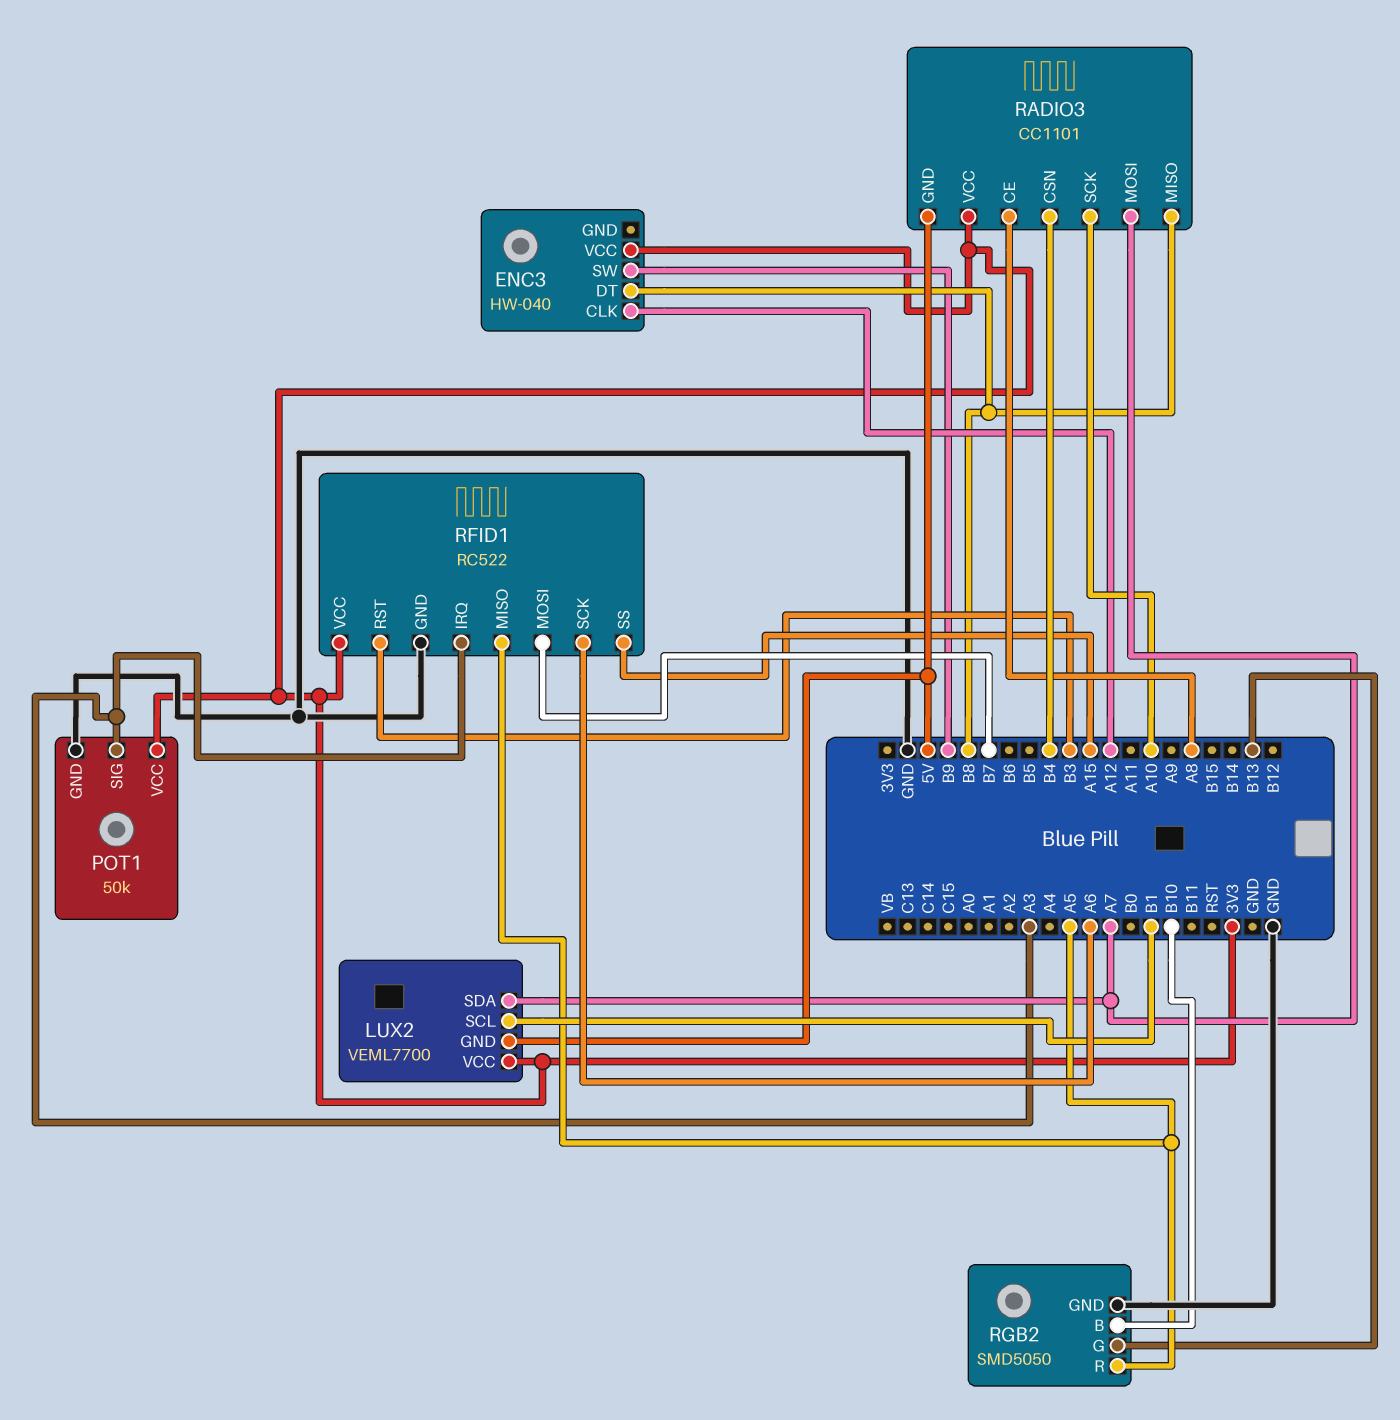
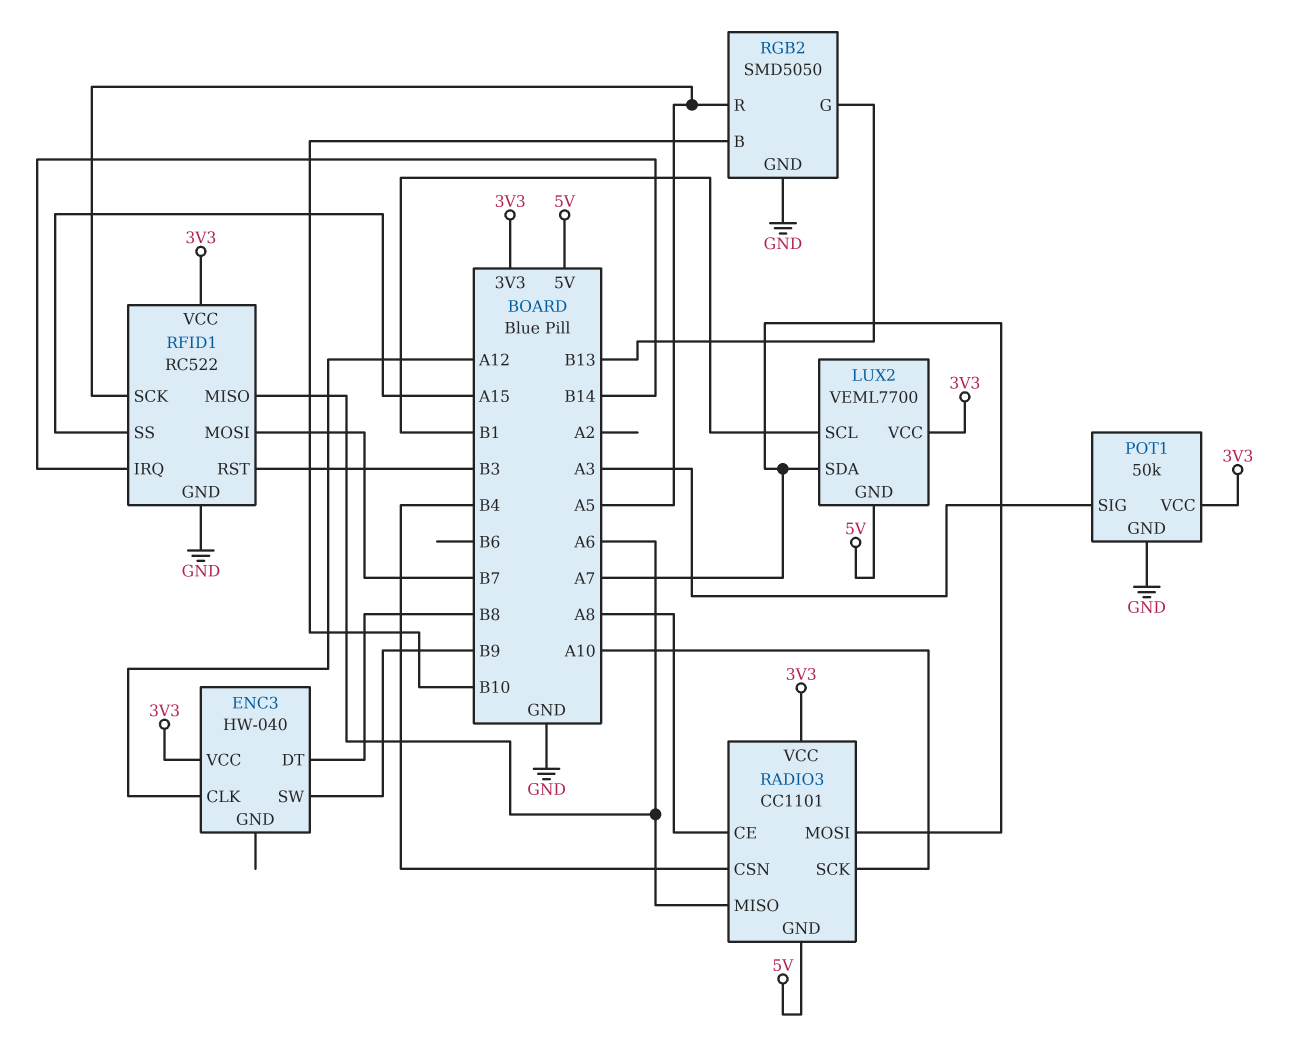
RADIO3 pin MISO: B8 -> A6
RFID1 pin IRQ: A3 -> B14
RFID1 pin MISO: A5 -> A6
RFID1 pin SCK: A6 -> A5

